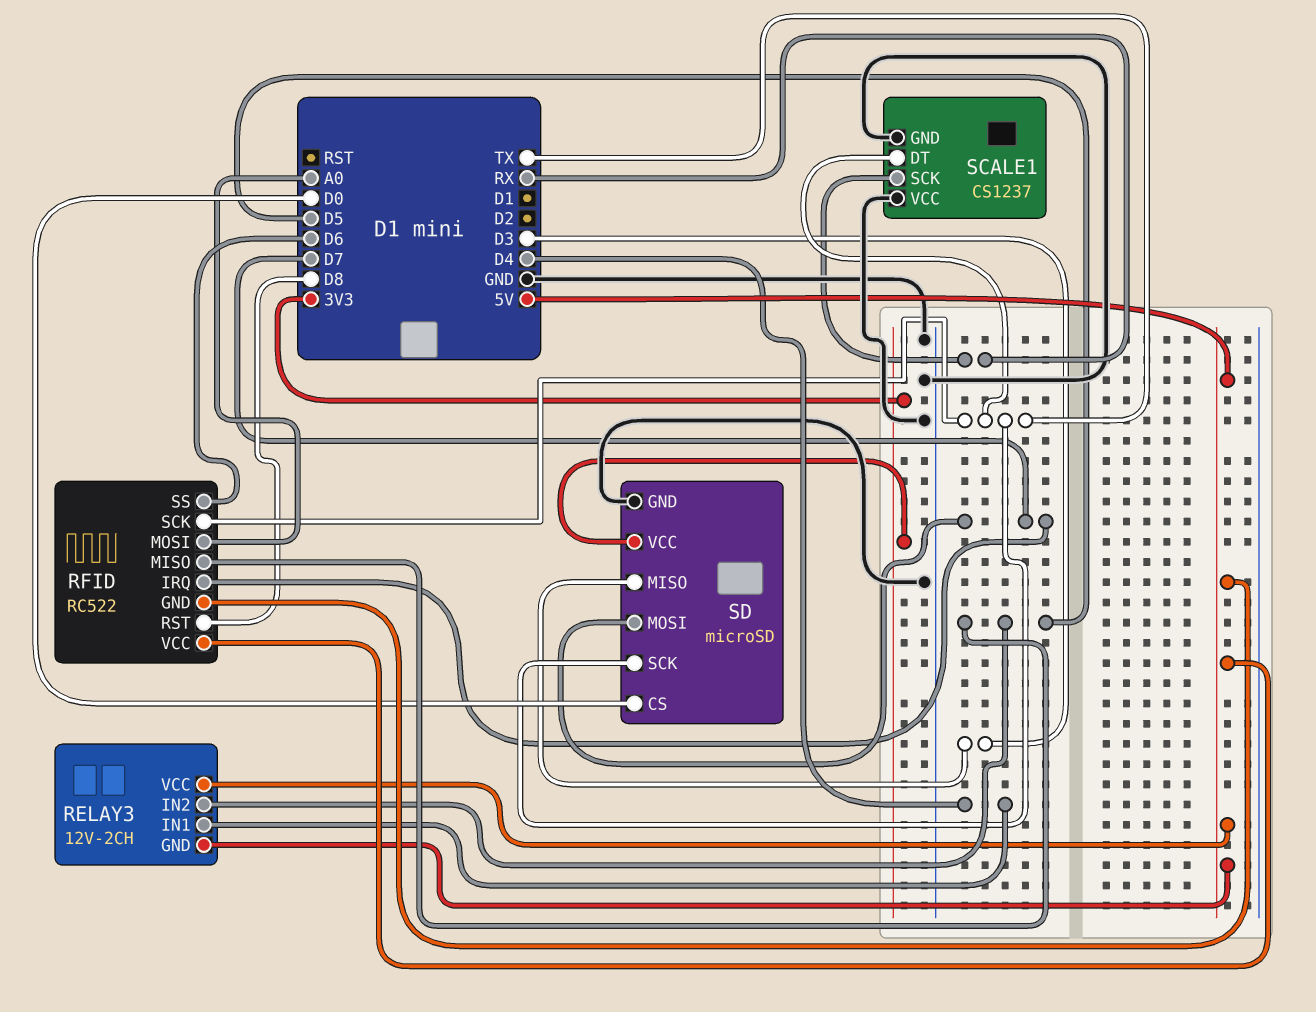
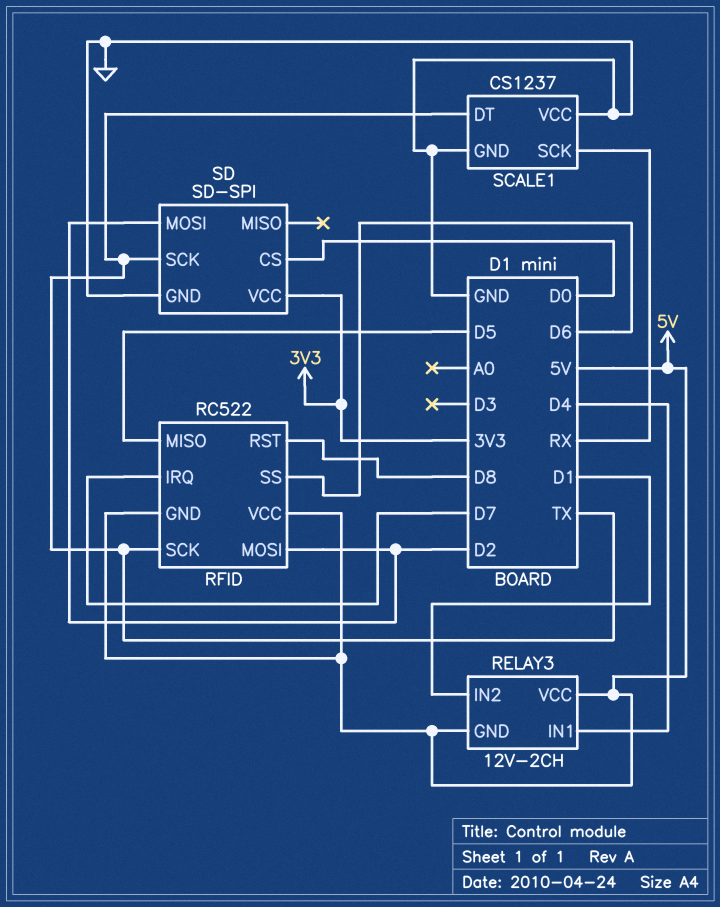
RELAY3 pin IN2: D5 -> D1
RFID pin MOSI: A0 -> D2
SD: microSD -> SD-SPI
SD pin MISO: D3 -> none
SD pin MOSI: D7 -> D2

